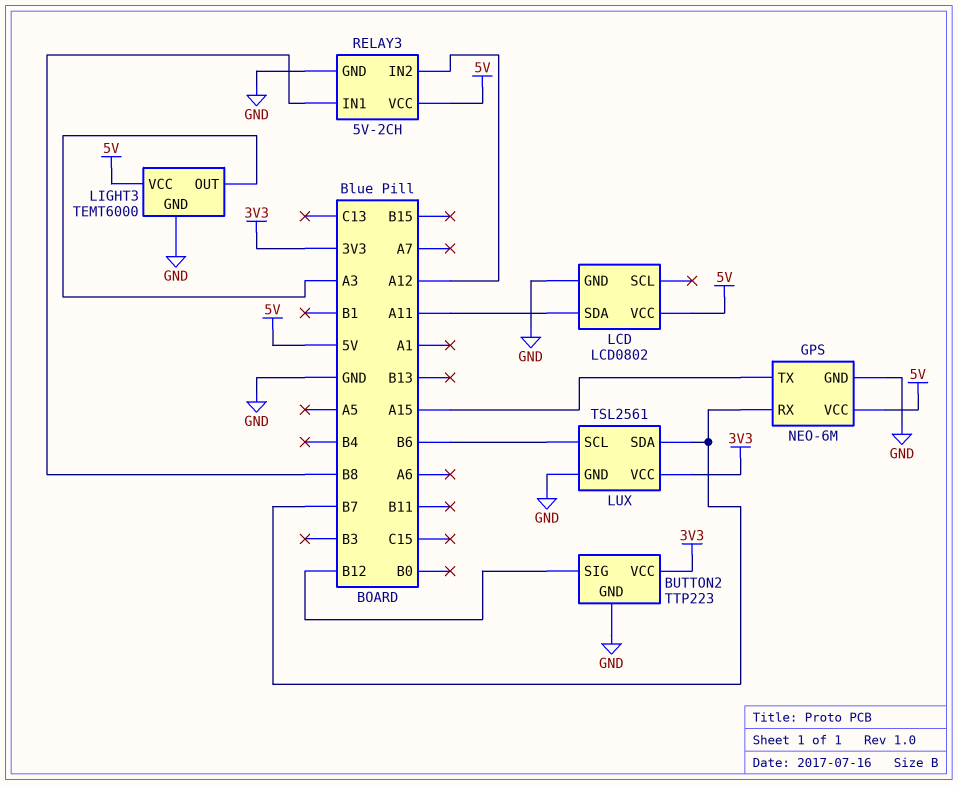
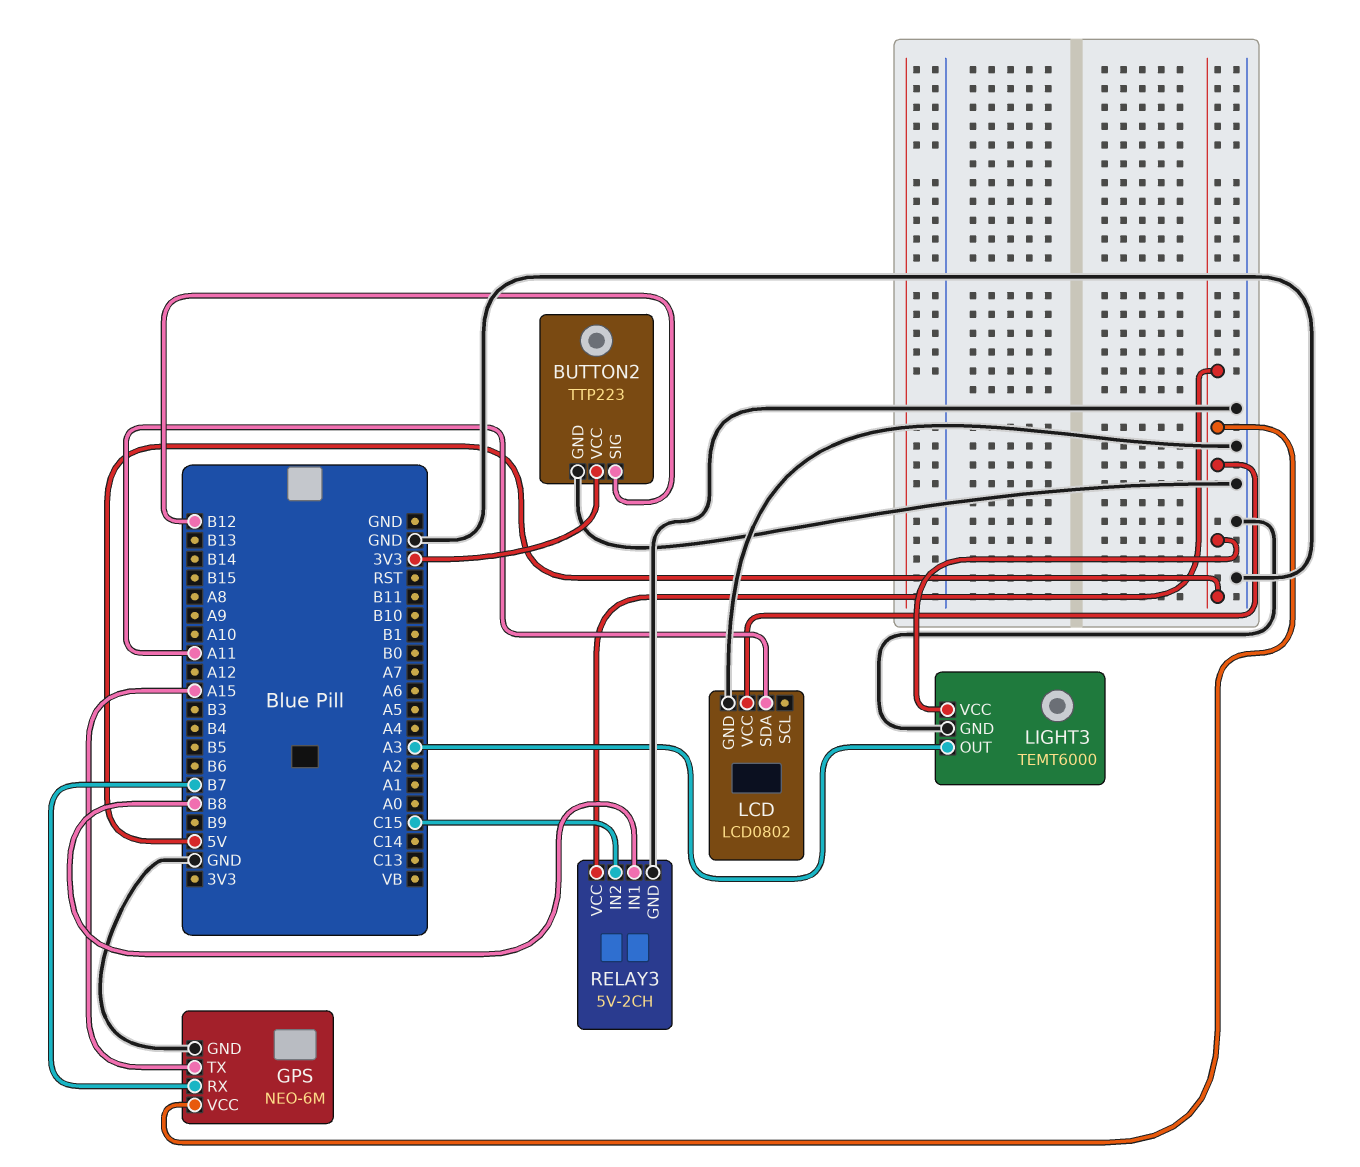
LUX: TSL2561 -> none
LUX pin GND: GND -> none
LUX pin SCL: B6 -> none
LUX pin SDA: B7 -> none
LUX pin VCC: 3V3 -> none
RELAY3 pin IN2: A12 -> C15

